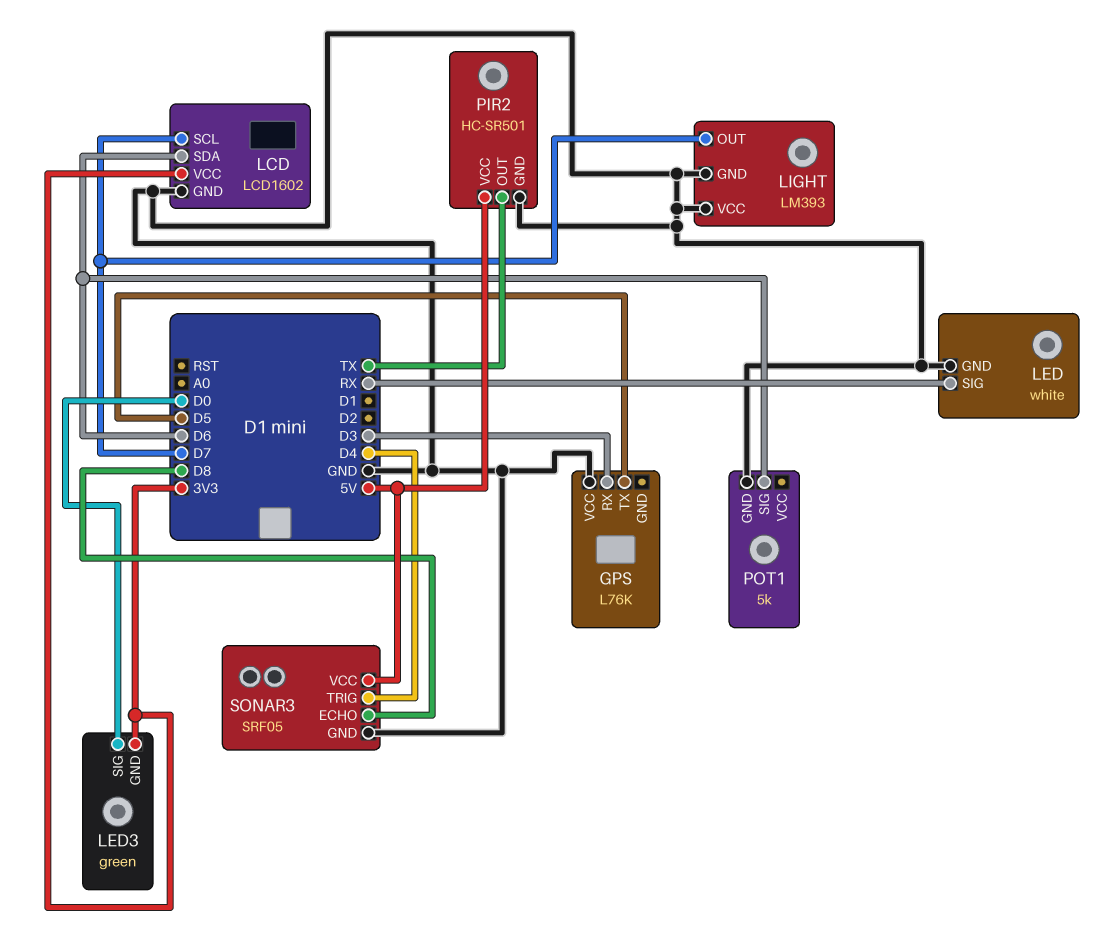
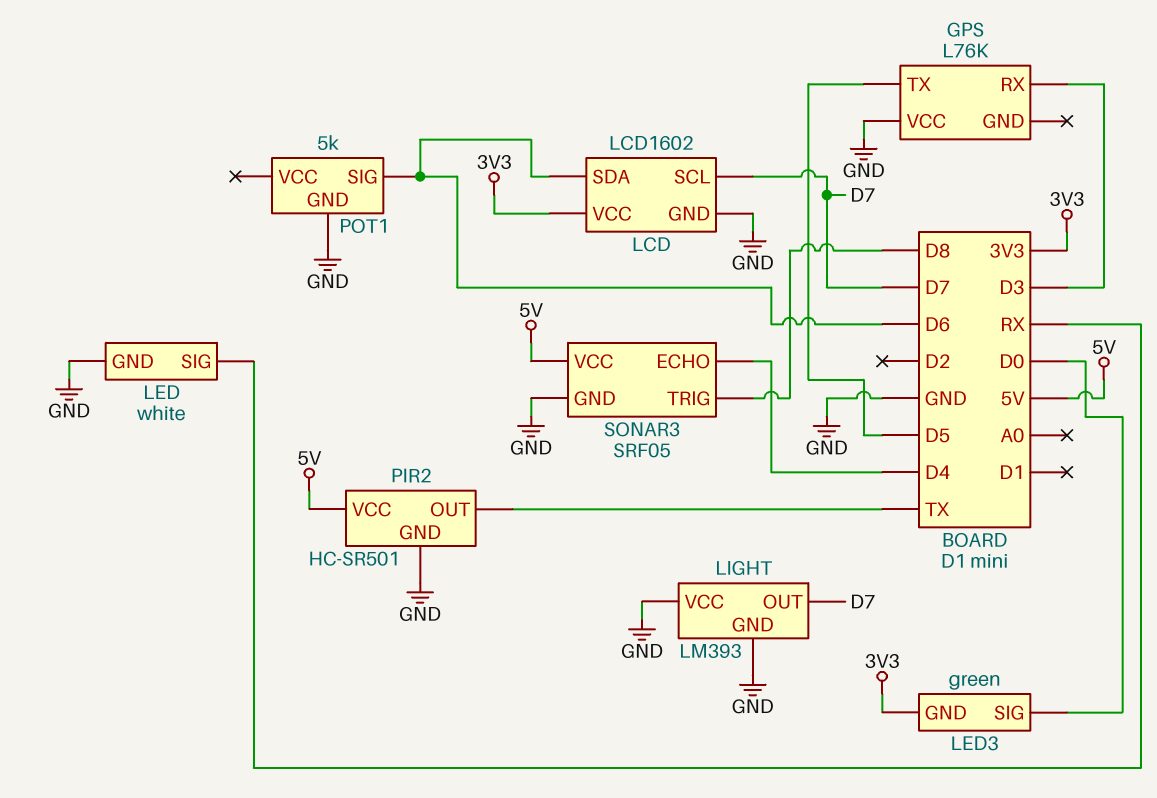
SONAR3 pin ECHO: D8 -> D4
SONAR3 pin TRIG: D4 -> D8

